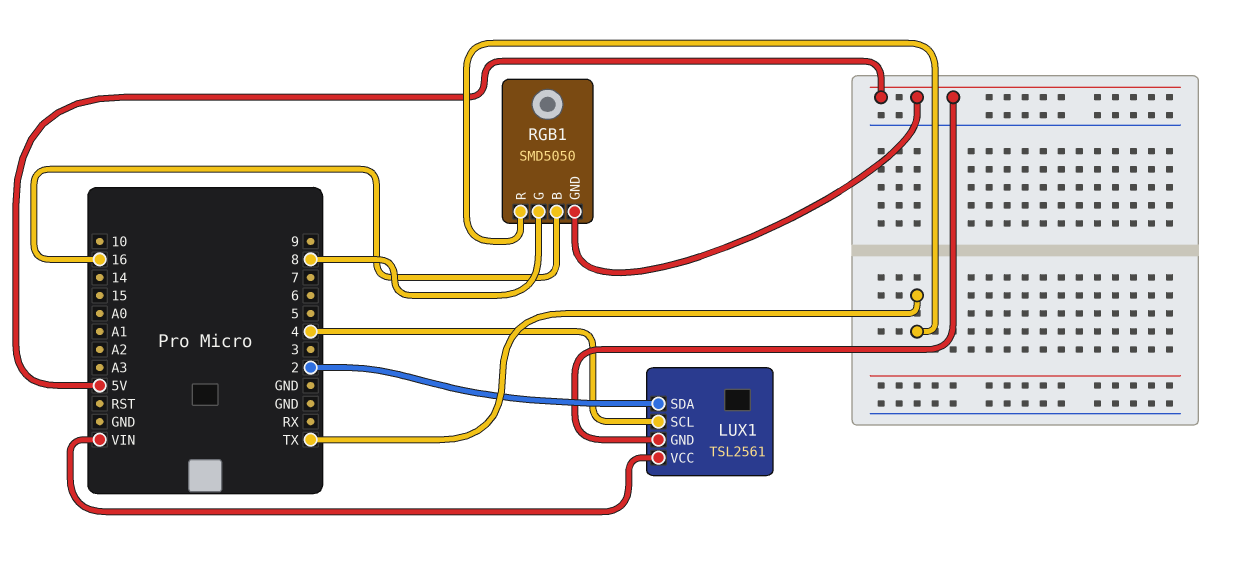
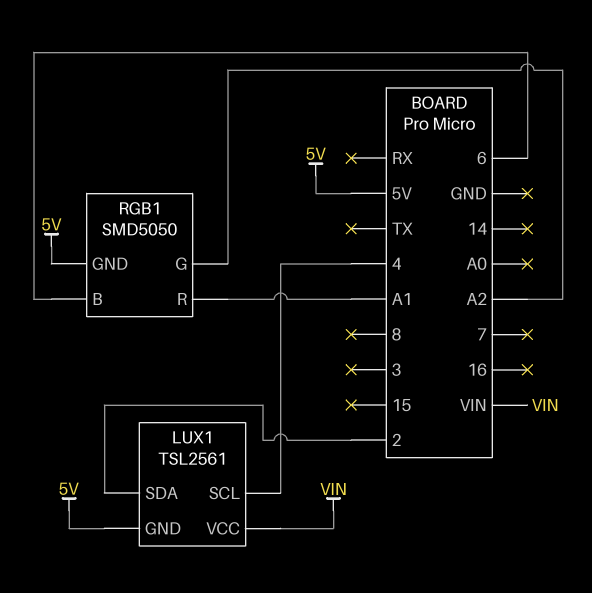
RGB1 pin B: 16 -> 6
RGB1 pin G: 8 -> A2
RGB1 pin R: TX -> A1

